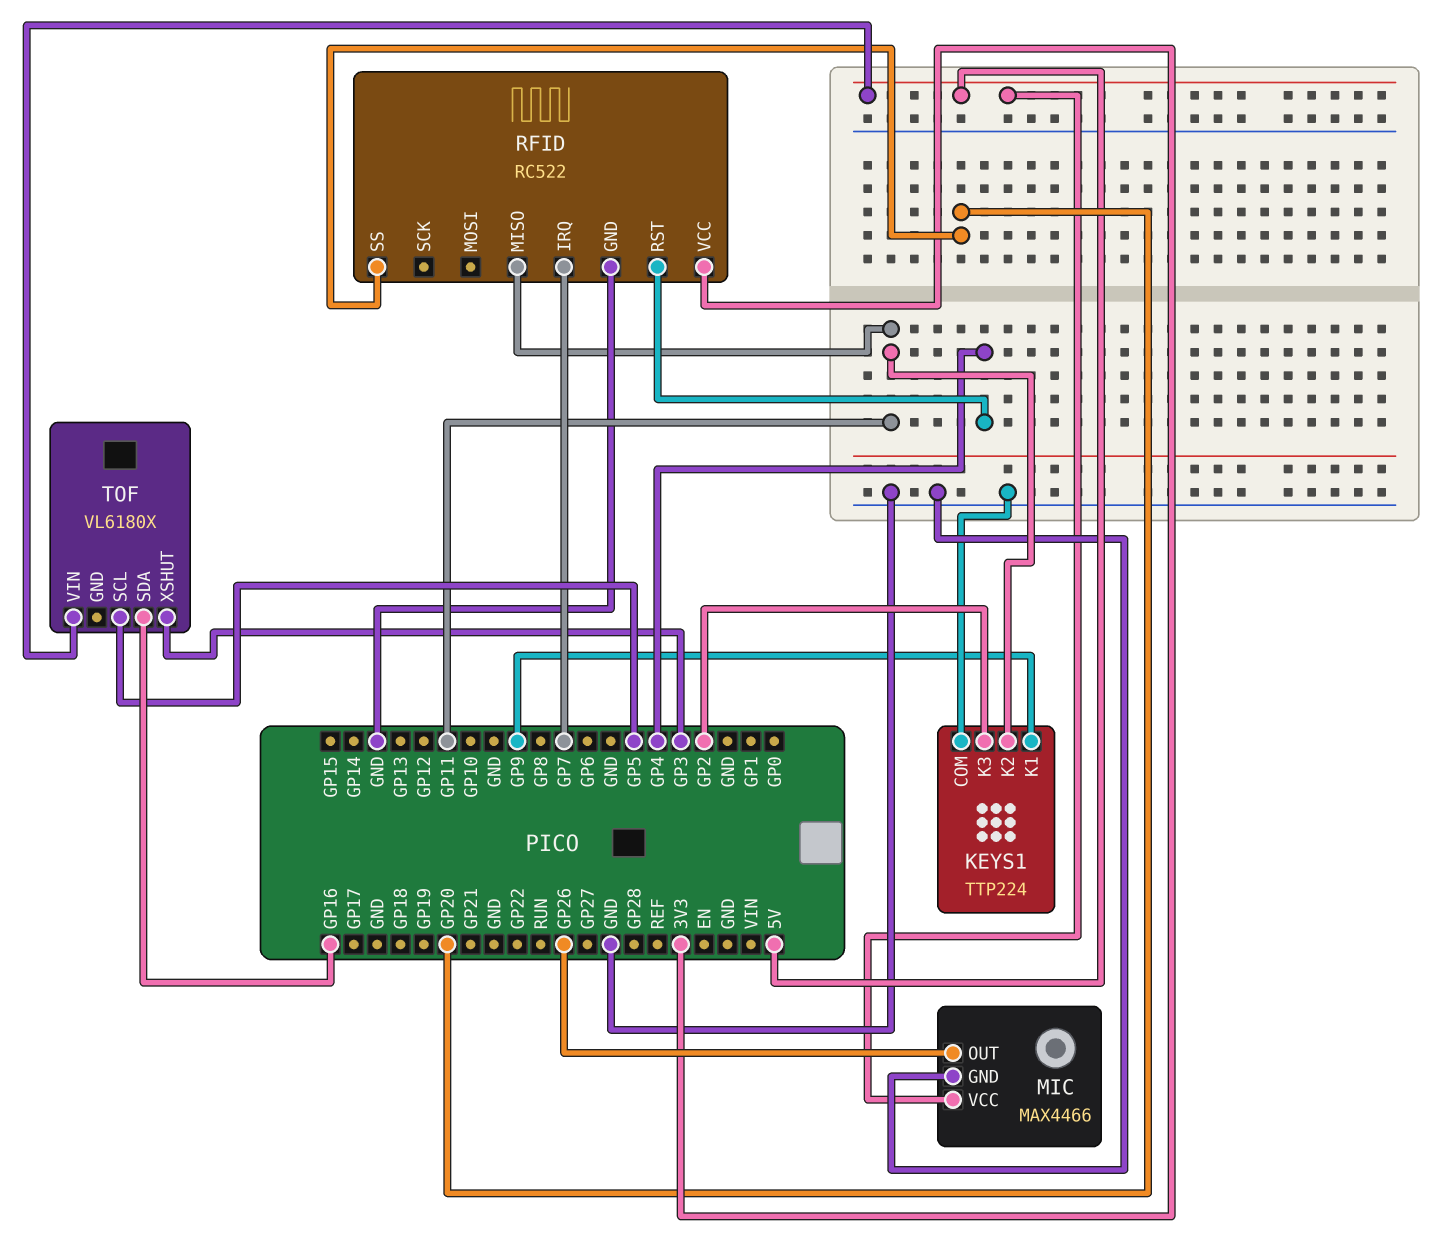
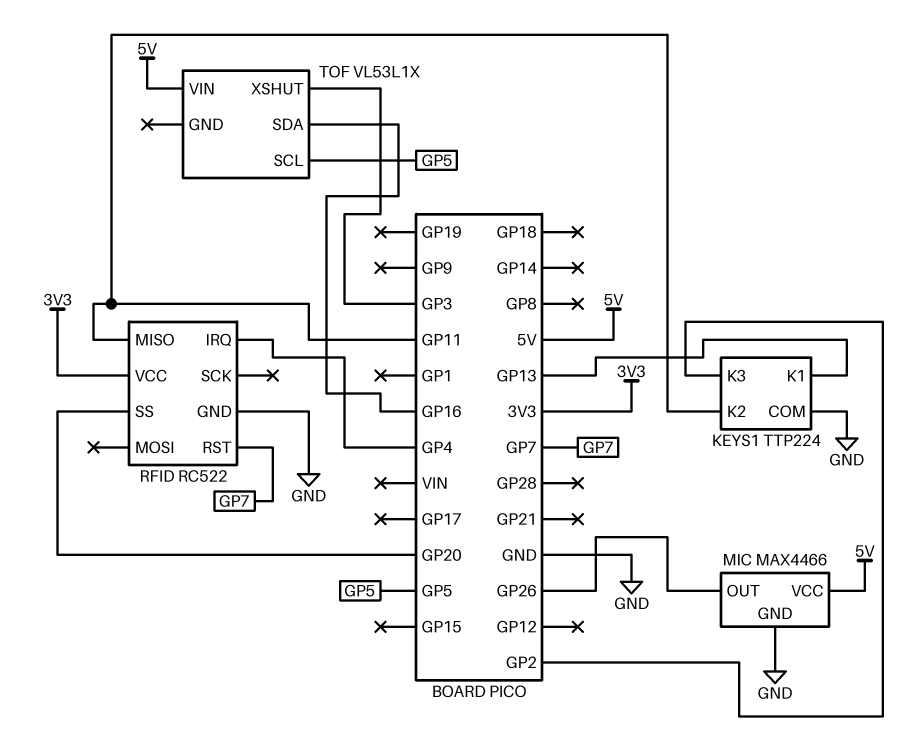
KEYS1 pin K1: GP9 -> GP13
RFID pin IRQ: GP7 -> GP4
RFID pin RST: GP4 -> GP7
TOF: VL6180X -> VL53L1X

